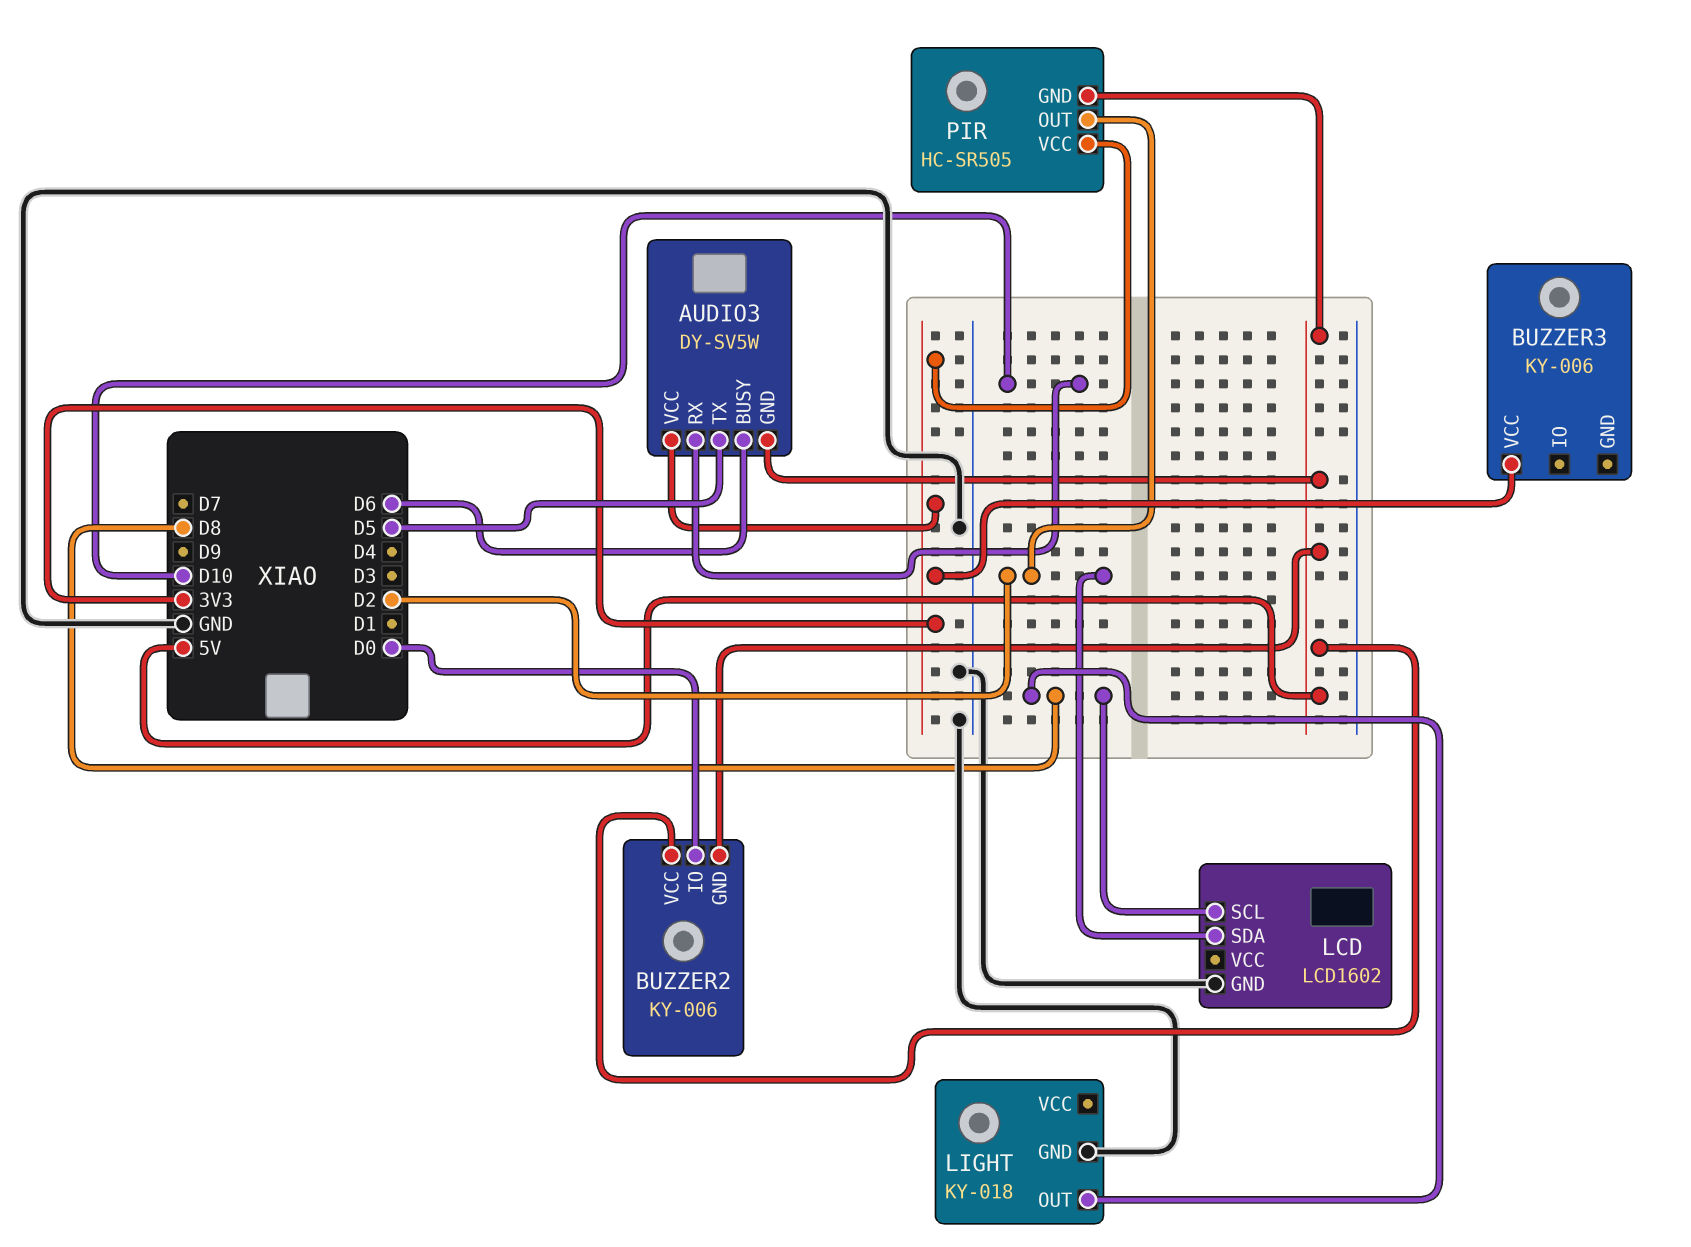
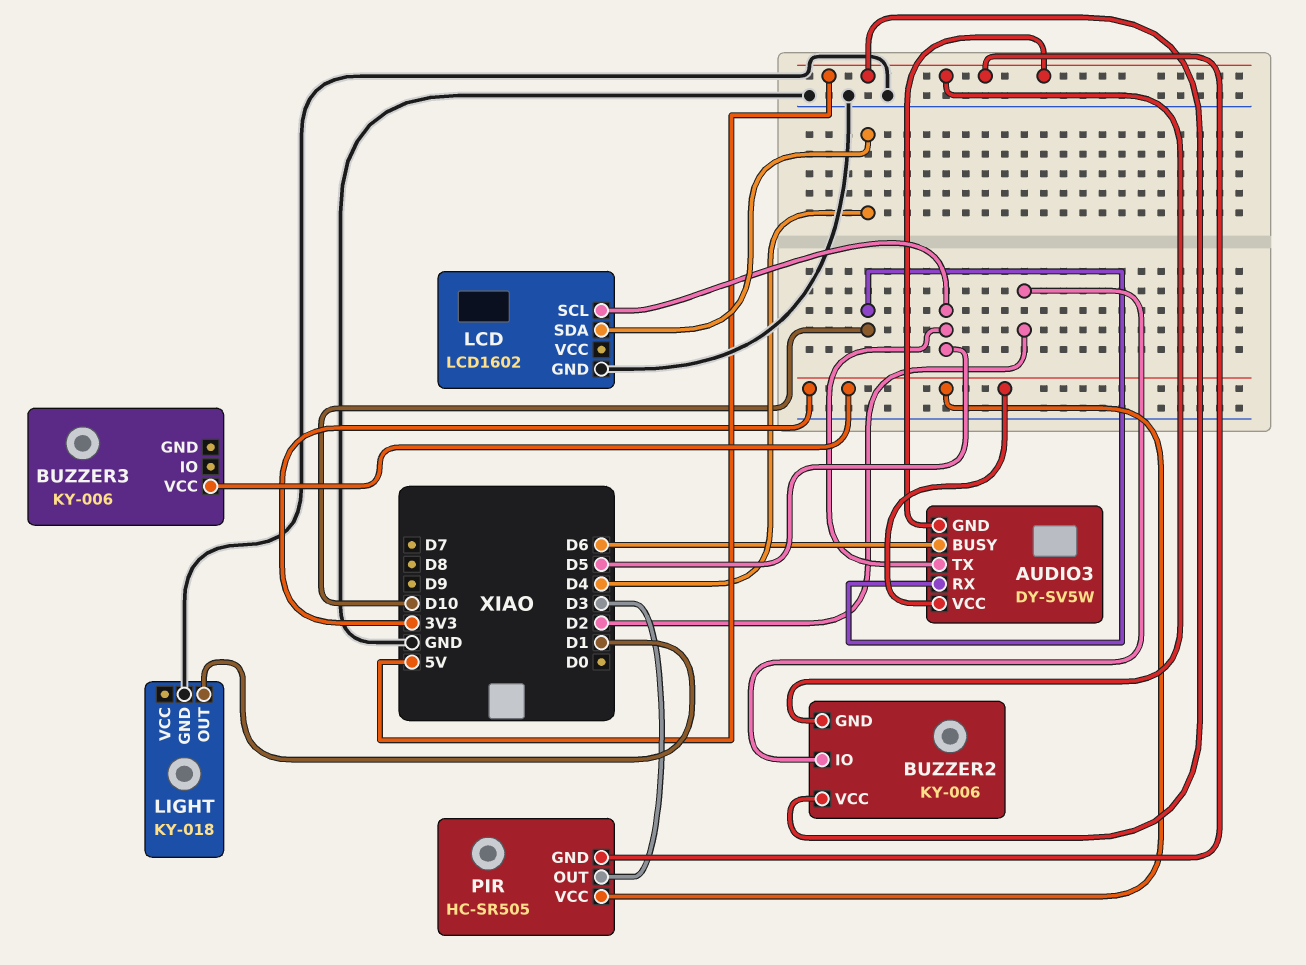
BUZZER2 pin IO: D0 -> D2
LCD pin SCL: D8 -> D5
LCD pin SDA: D2 -> D4
LIGHT pin OUT: D8 -> D1
PIR pin OUT: D2 -> D3

